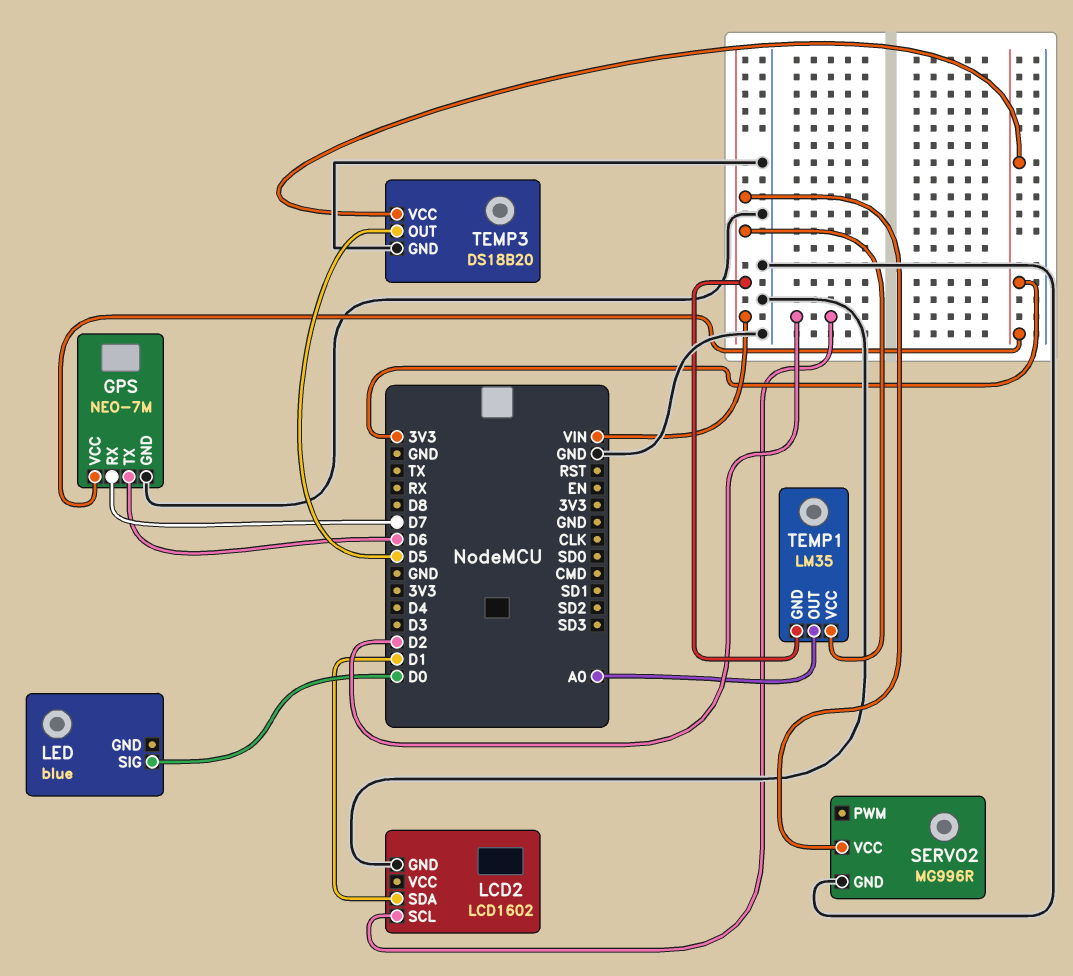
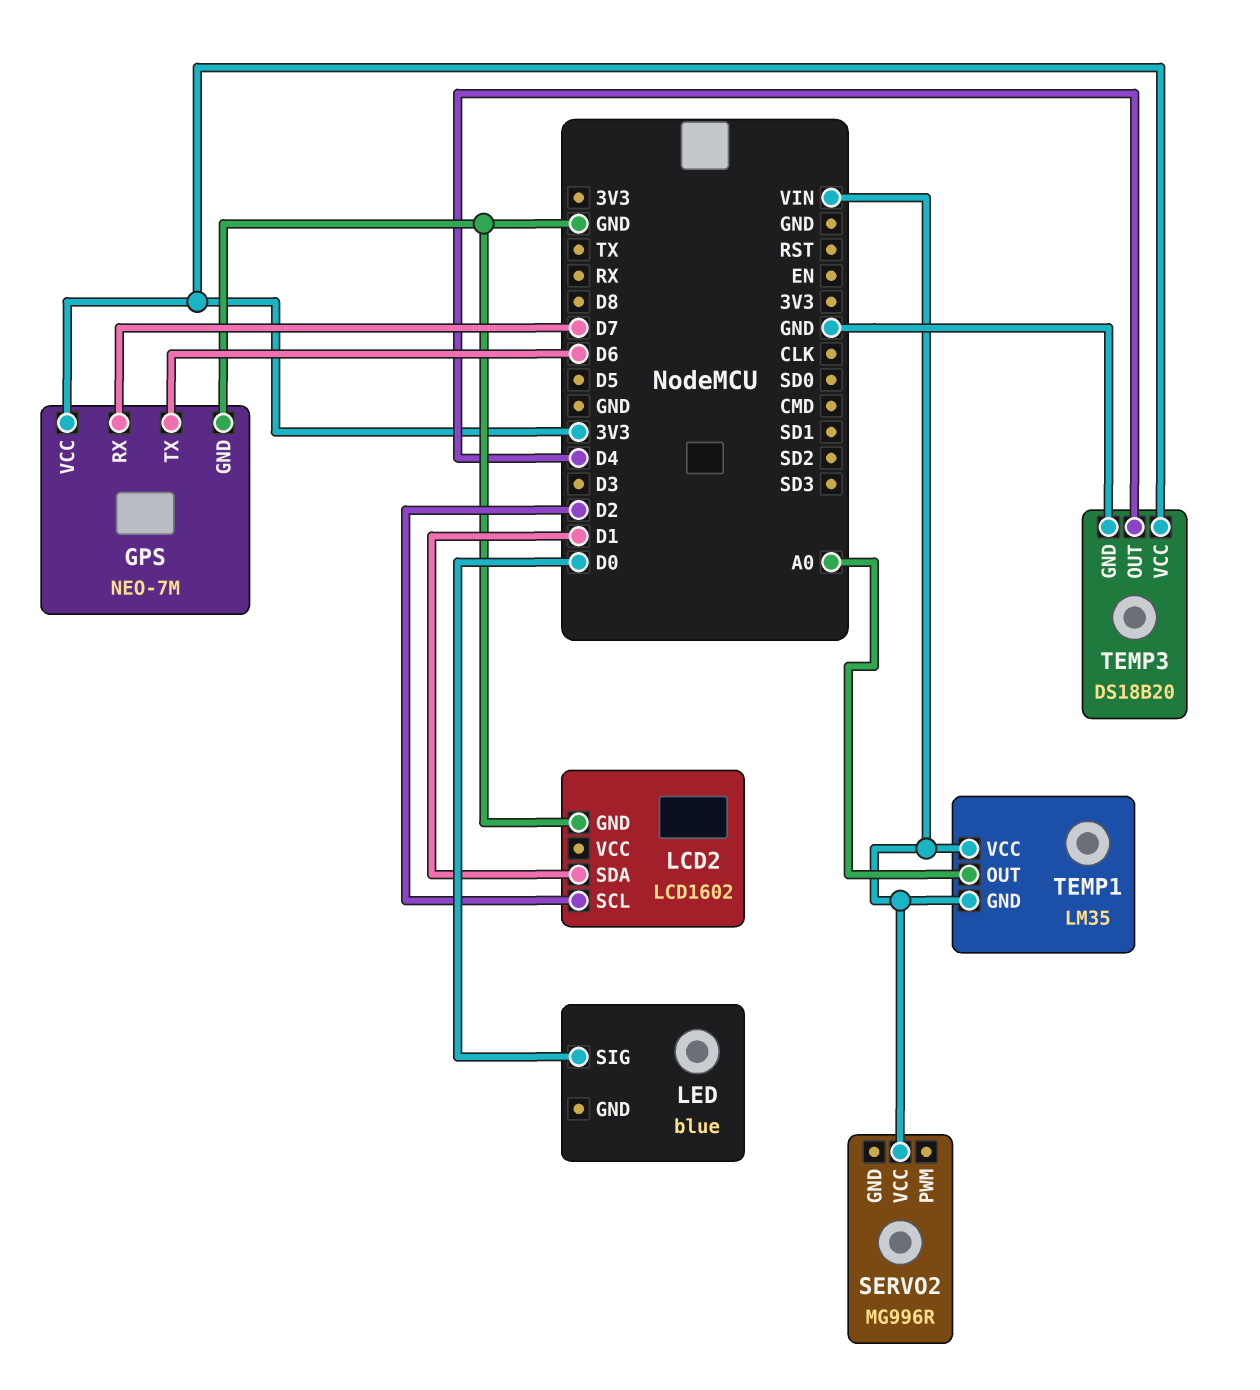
SERVO2 pin GND: GND -> none
TEMP3 pin OUT: D5 -> D4

